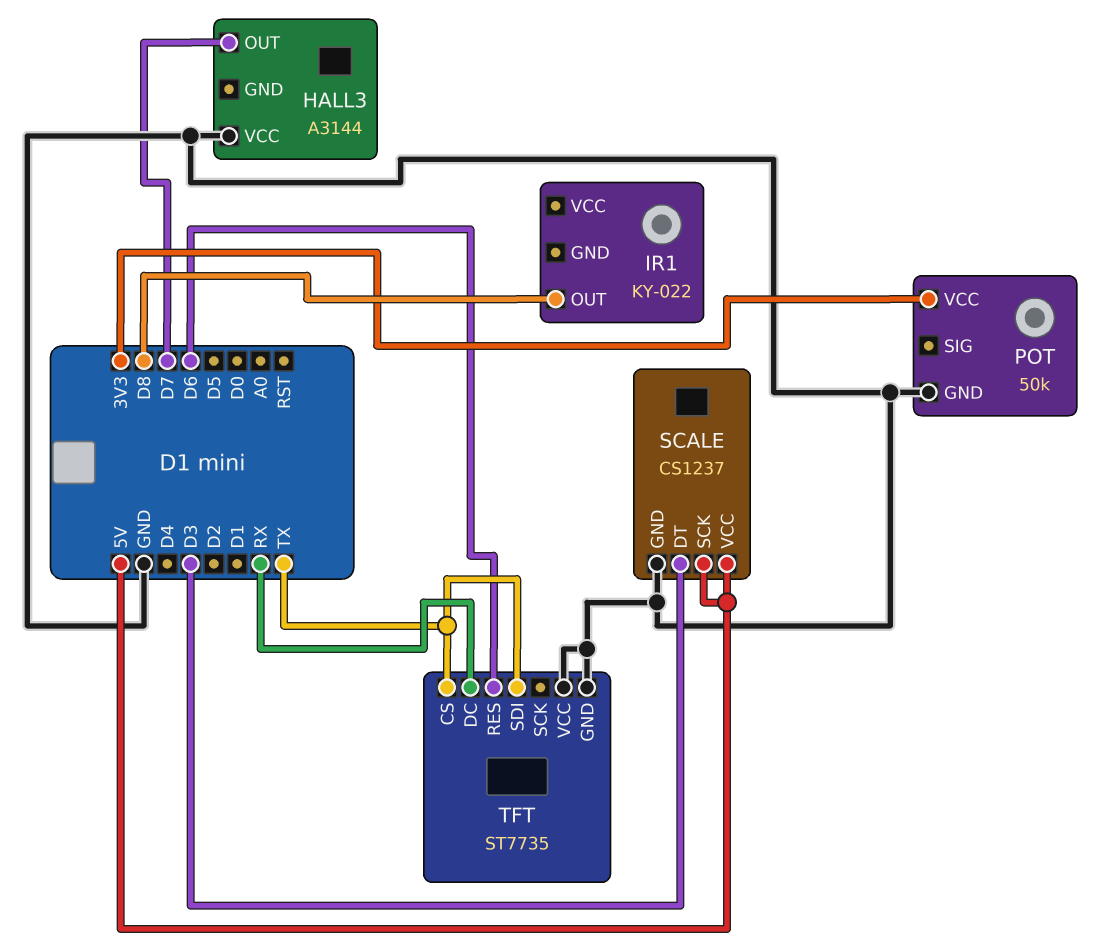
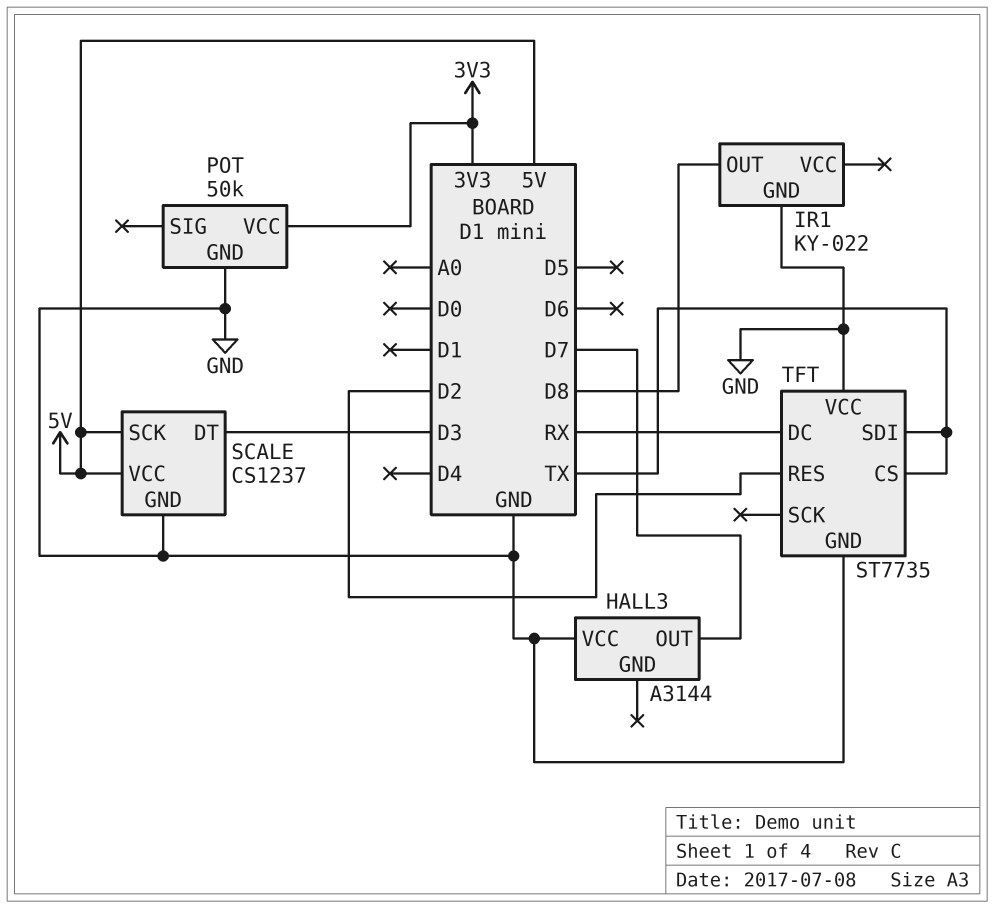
IR1 pin GND: none -> GND
TFT pin RES: D6 -> D2

